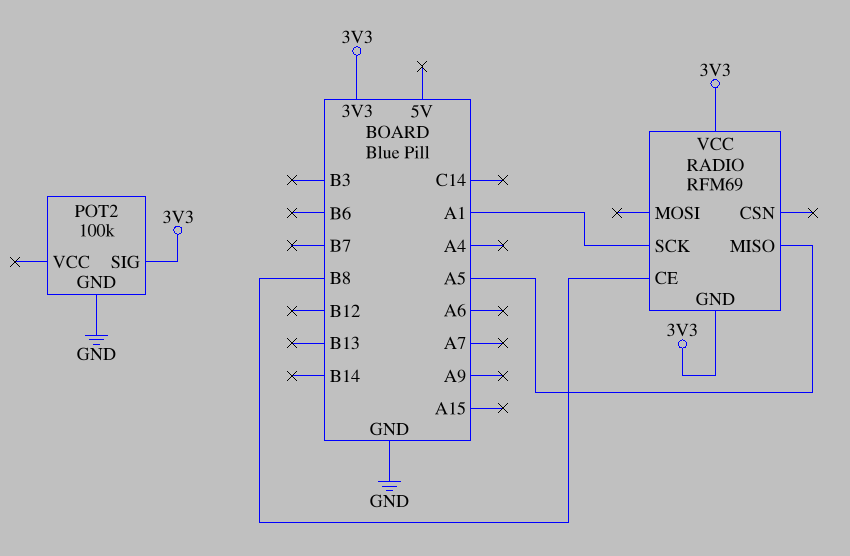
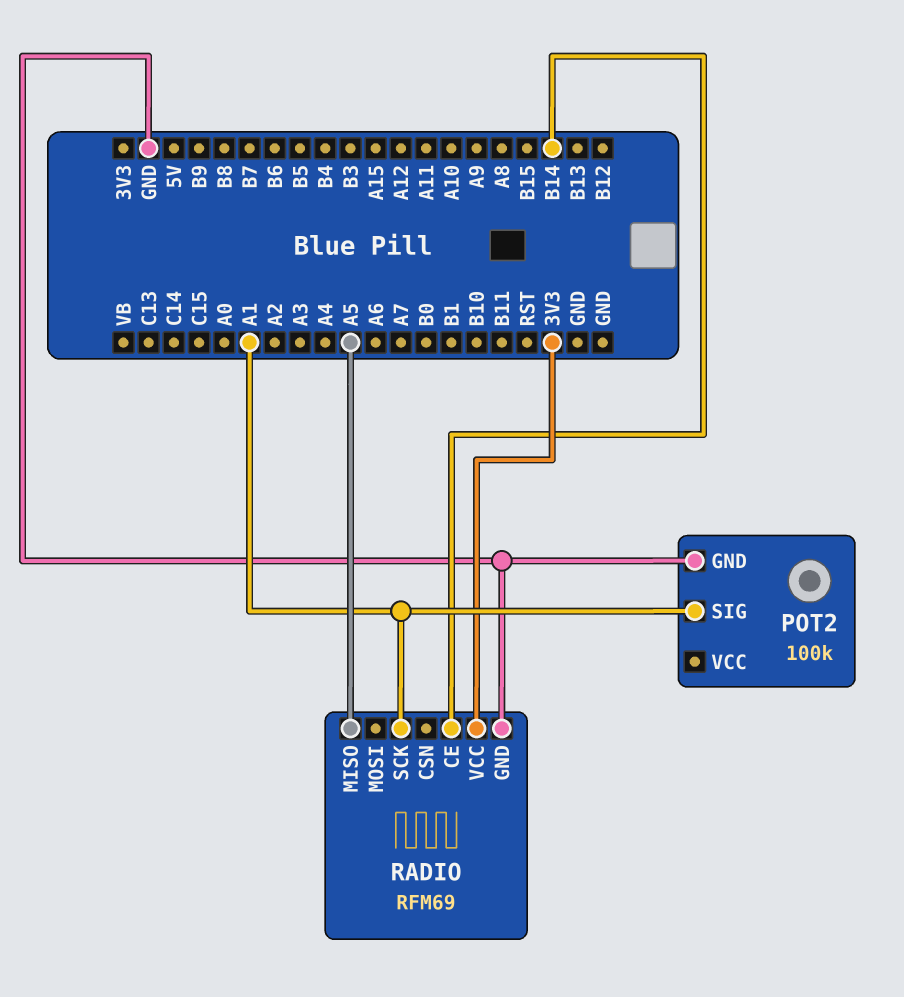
POT2 pin SIG: 3V3 -> A1
RADIO pin CE: B8 -> B14
RADIO pin GND: 3V3 -> GND

